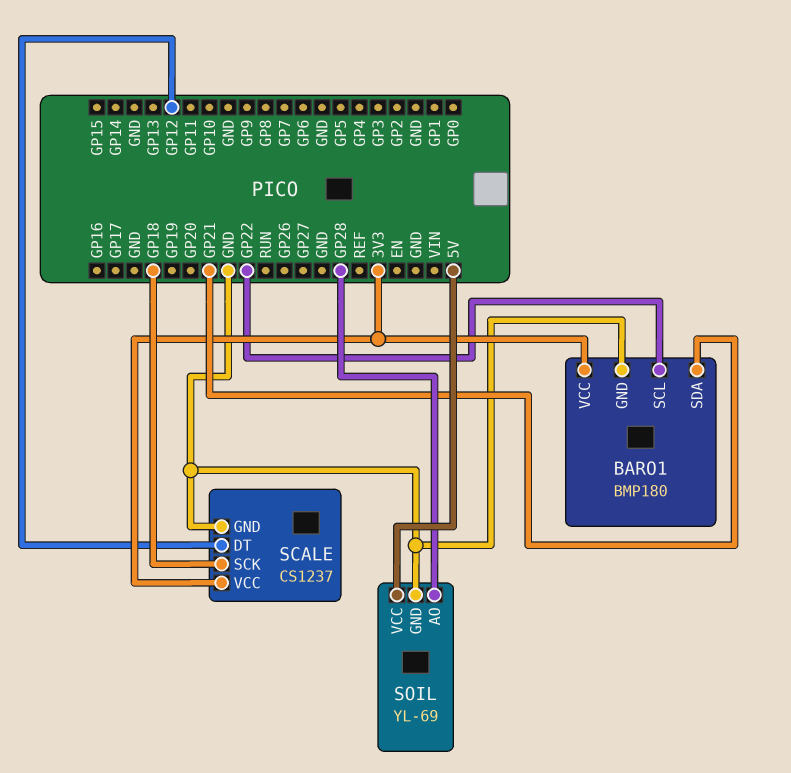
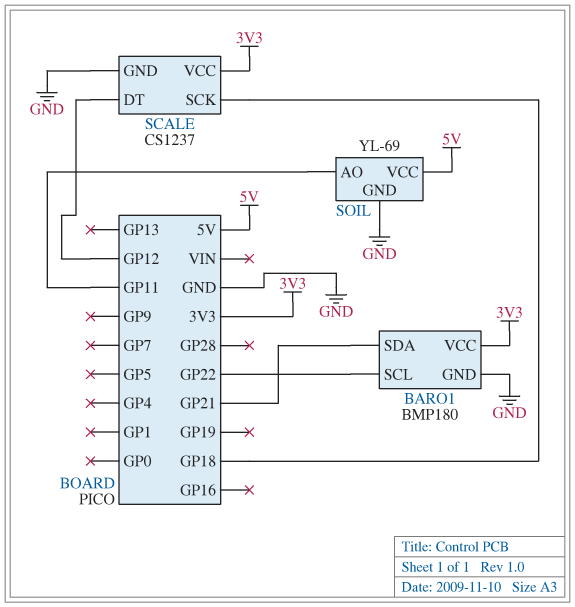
SOIL pin AO: GP28 -> GP11

